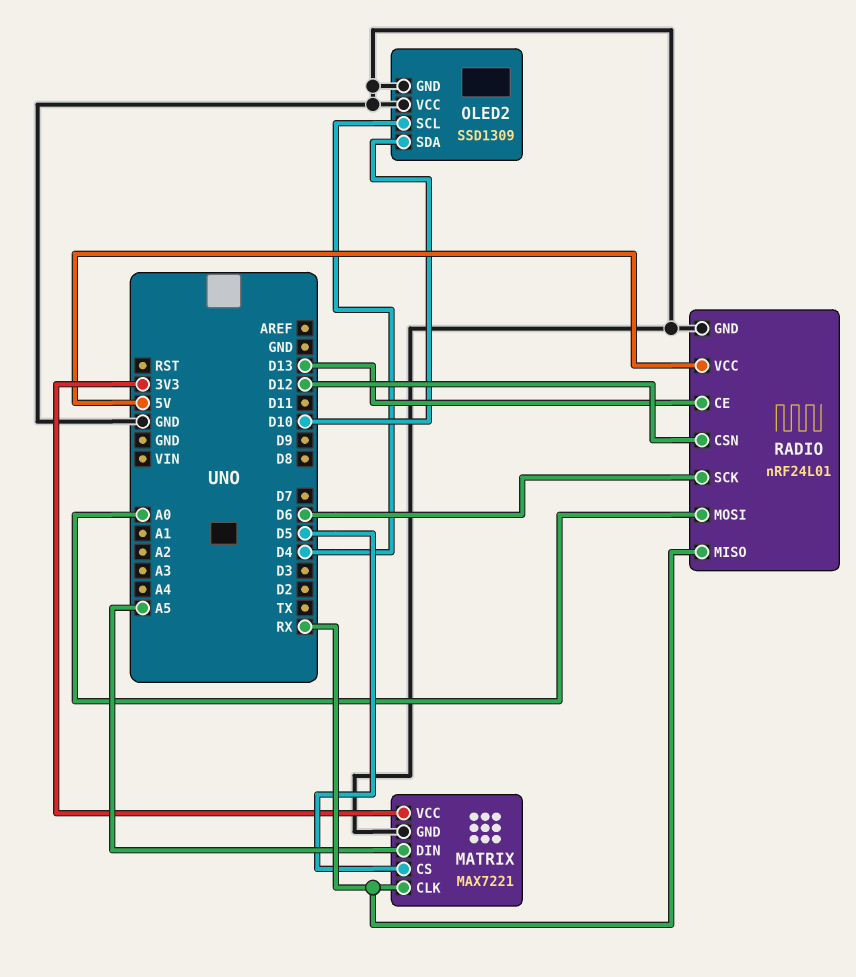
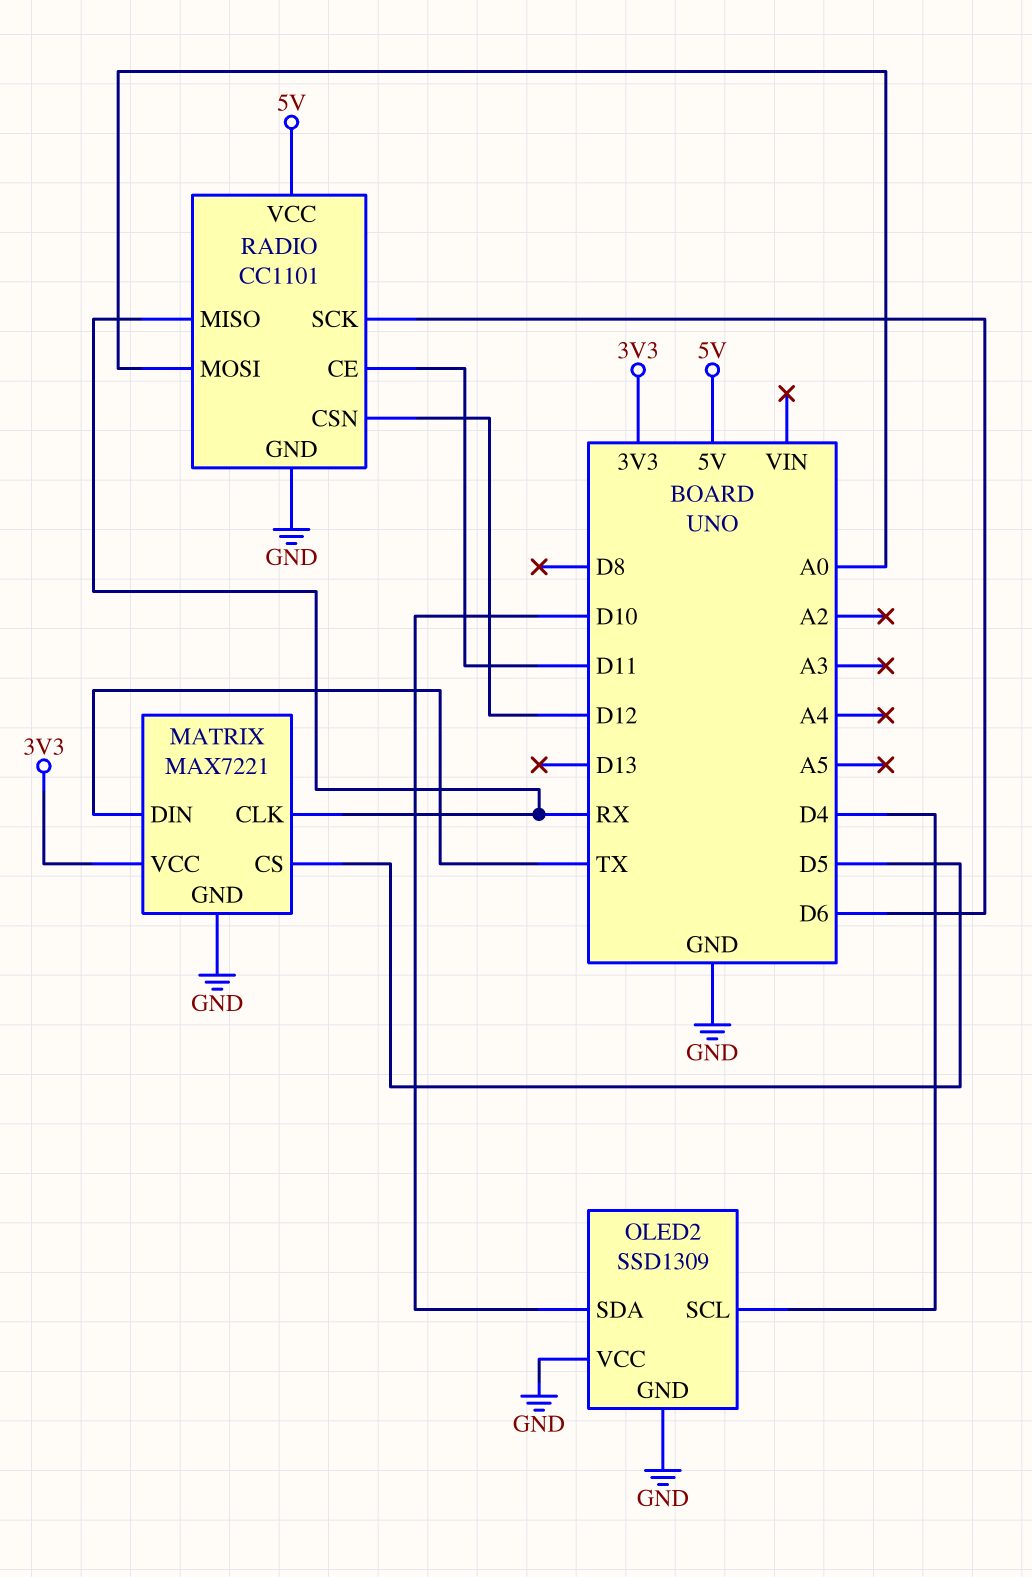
MATRIX pin DIN: A5 -> TX
RADIO: nRF24L01 -> CC1101
RADIO pin CE: D13 -> D11

